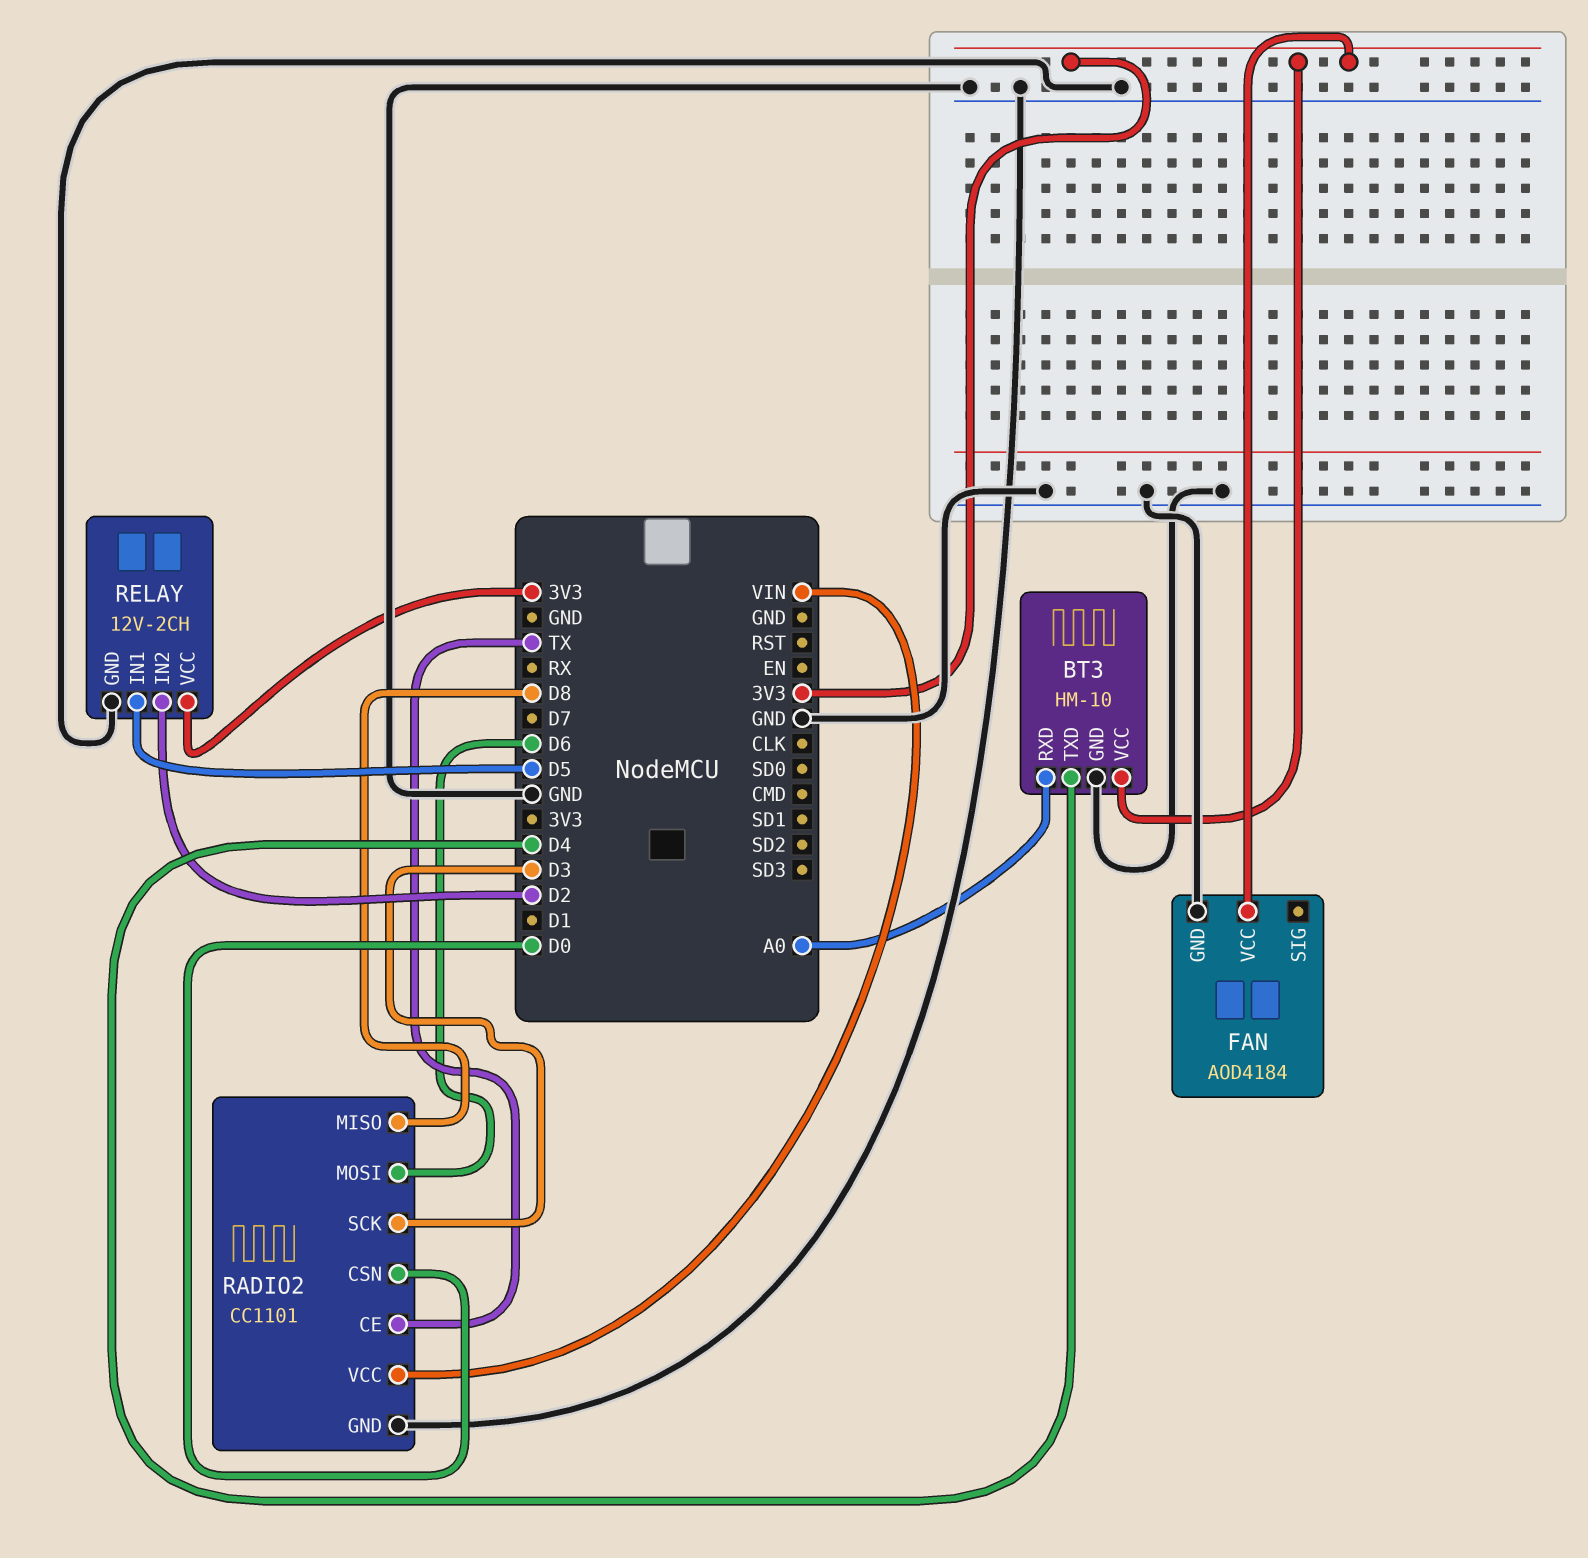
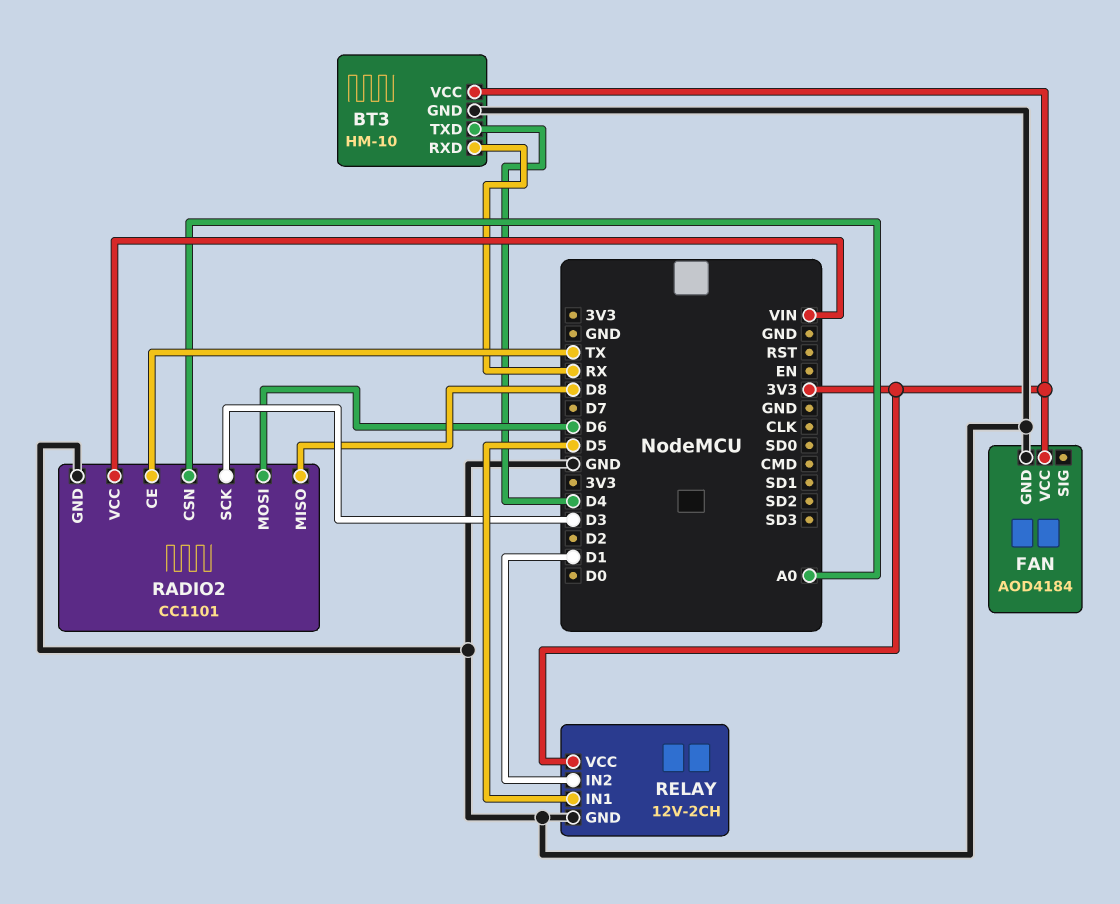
BT3 pin RXD: A0 -> RX
RADIO2 pin CSN: D0 -> A0
RELAY pin IN2: D2 -> D1

